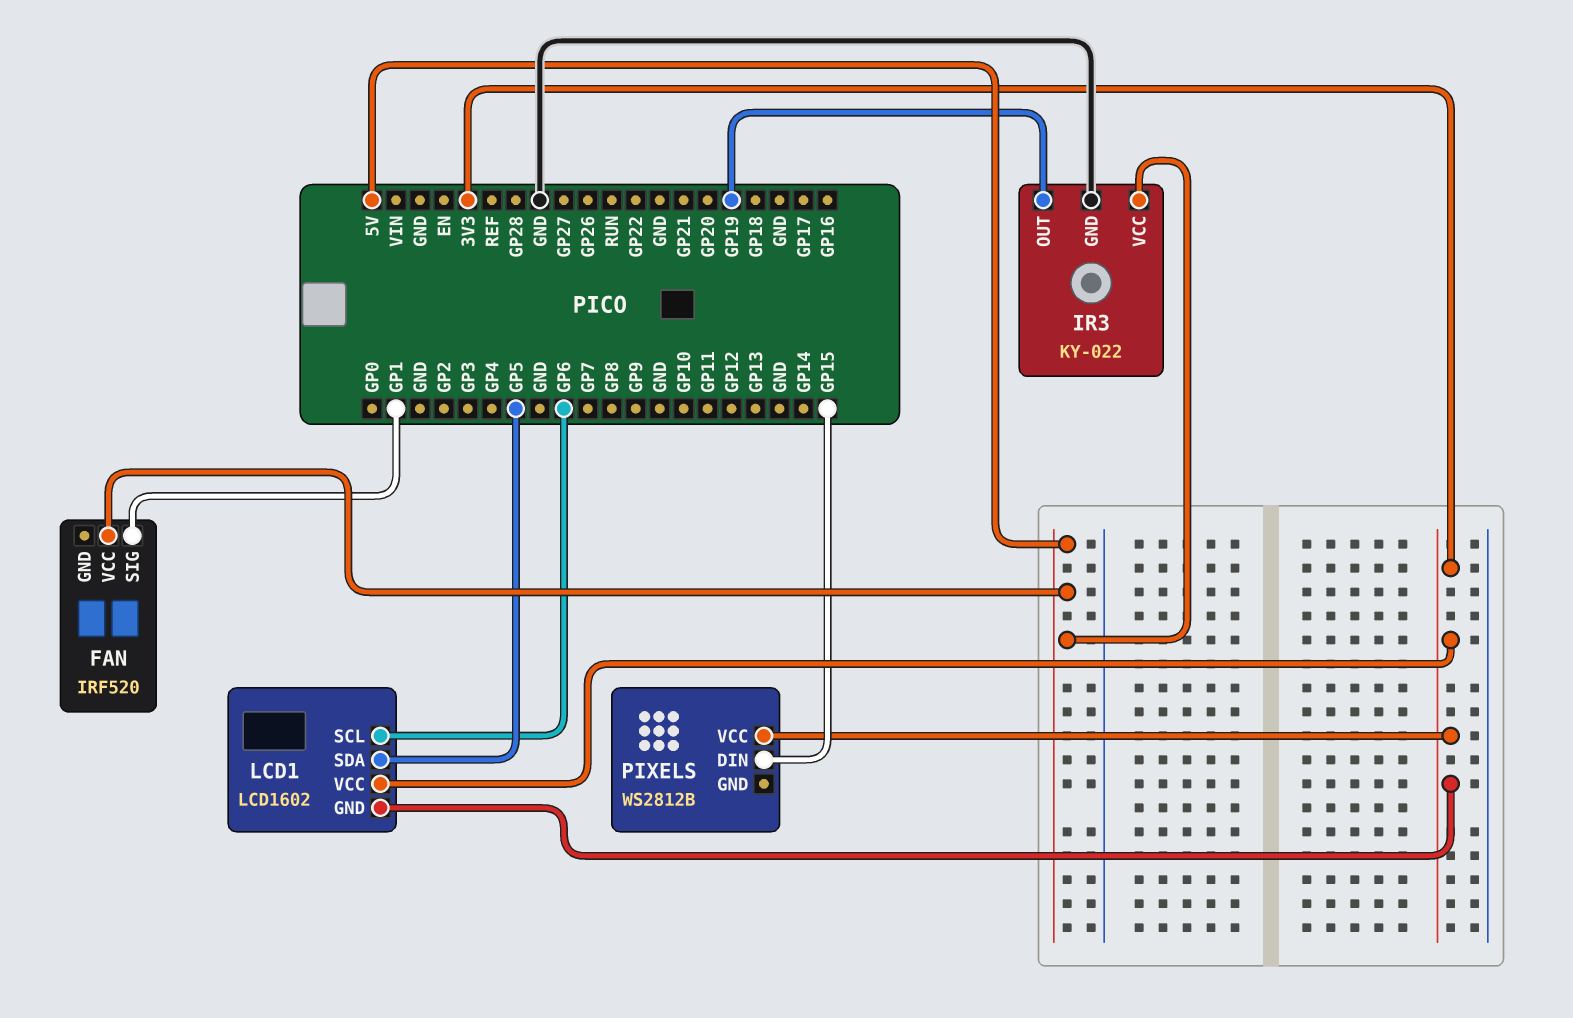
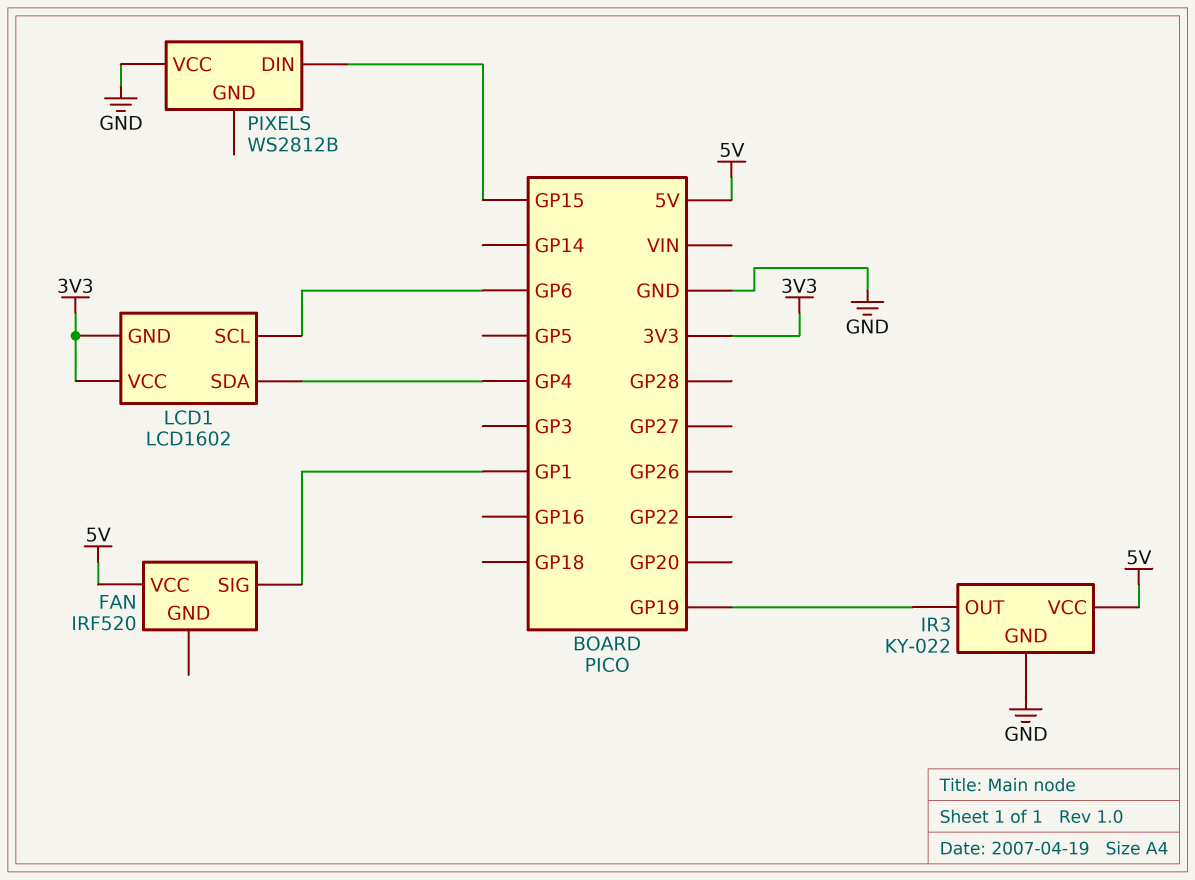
LCD1 pin SDA: GP5 -> GP4
PIXELS pin VCC: 3V3 -> GND

